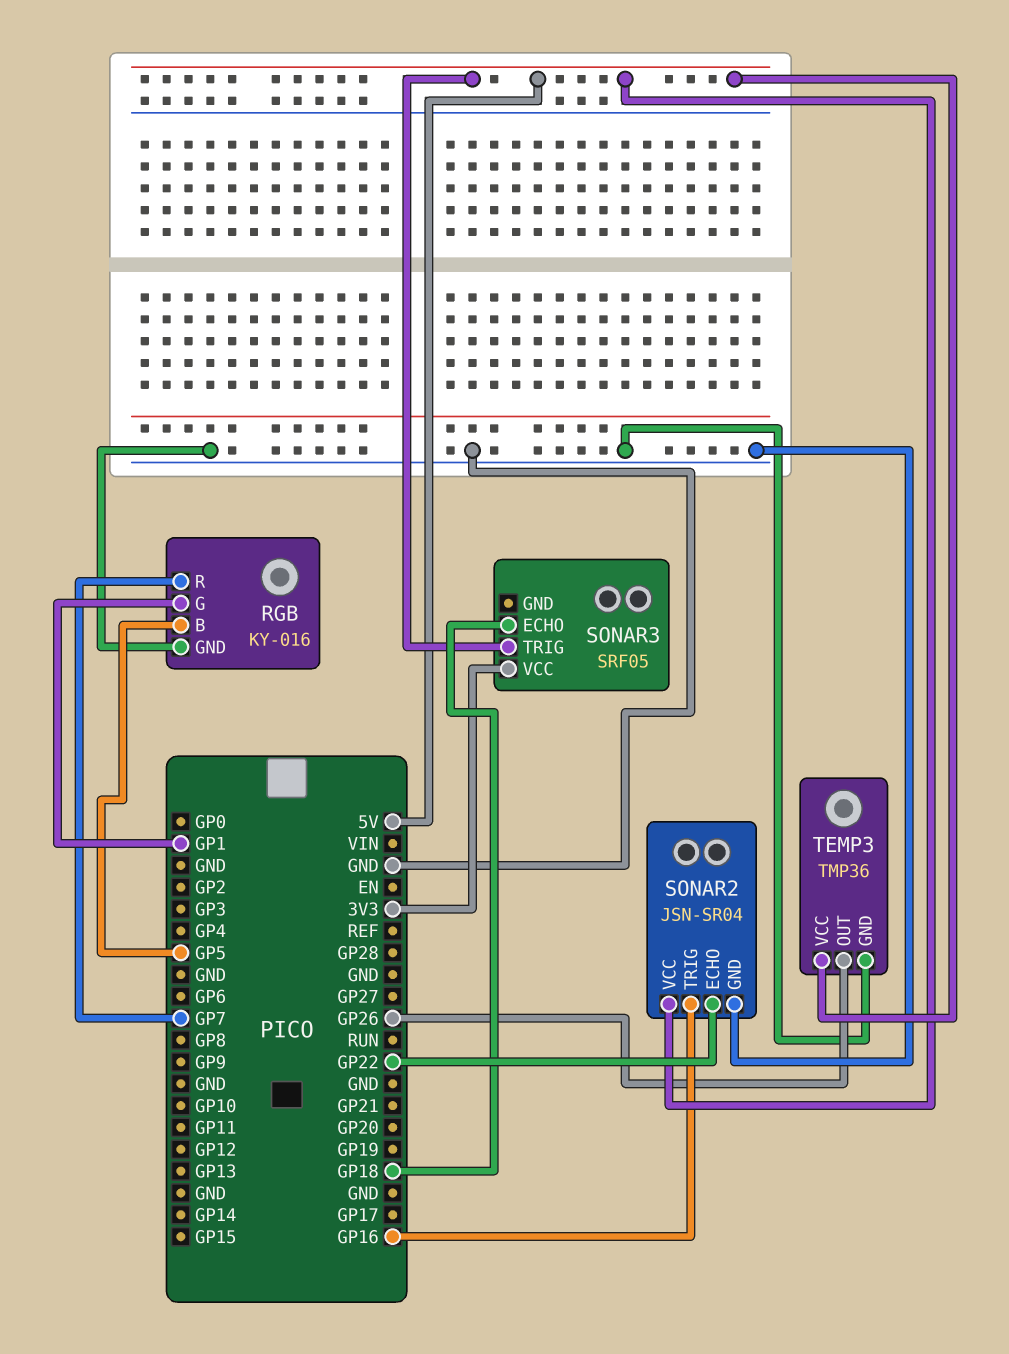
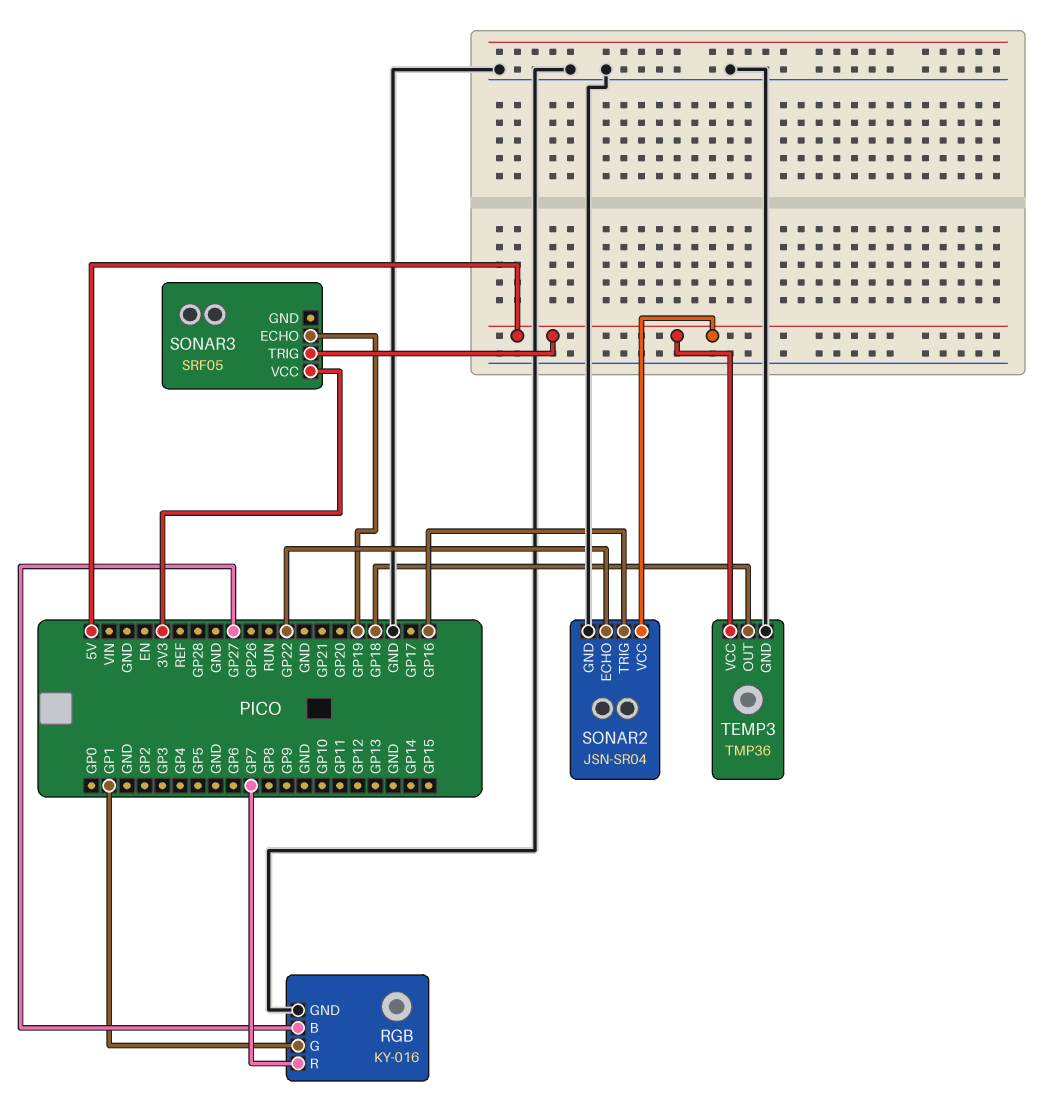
RGB pin B: GP5 -> GP27
SONAR3 pin ECHO: GP18 -> GP19
TEMP3 pin OUT: GP26 -> GP18

